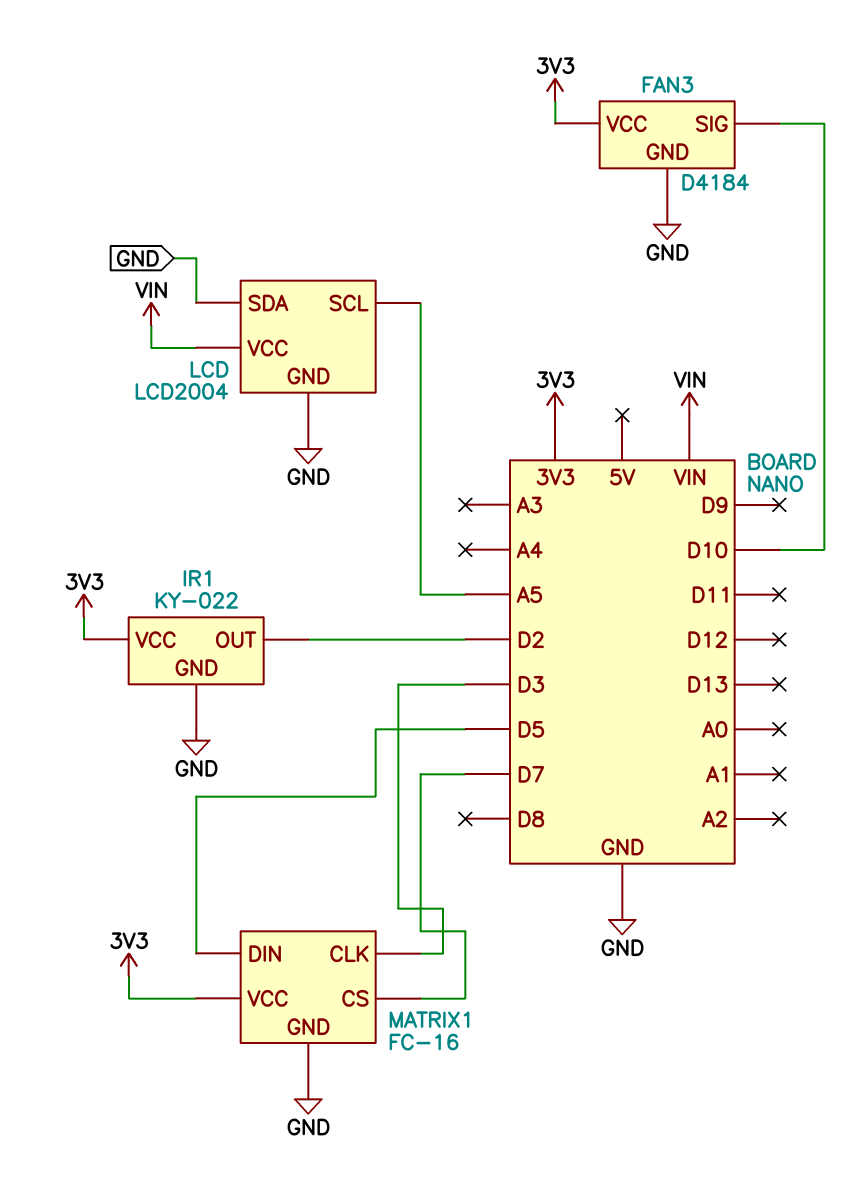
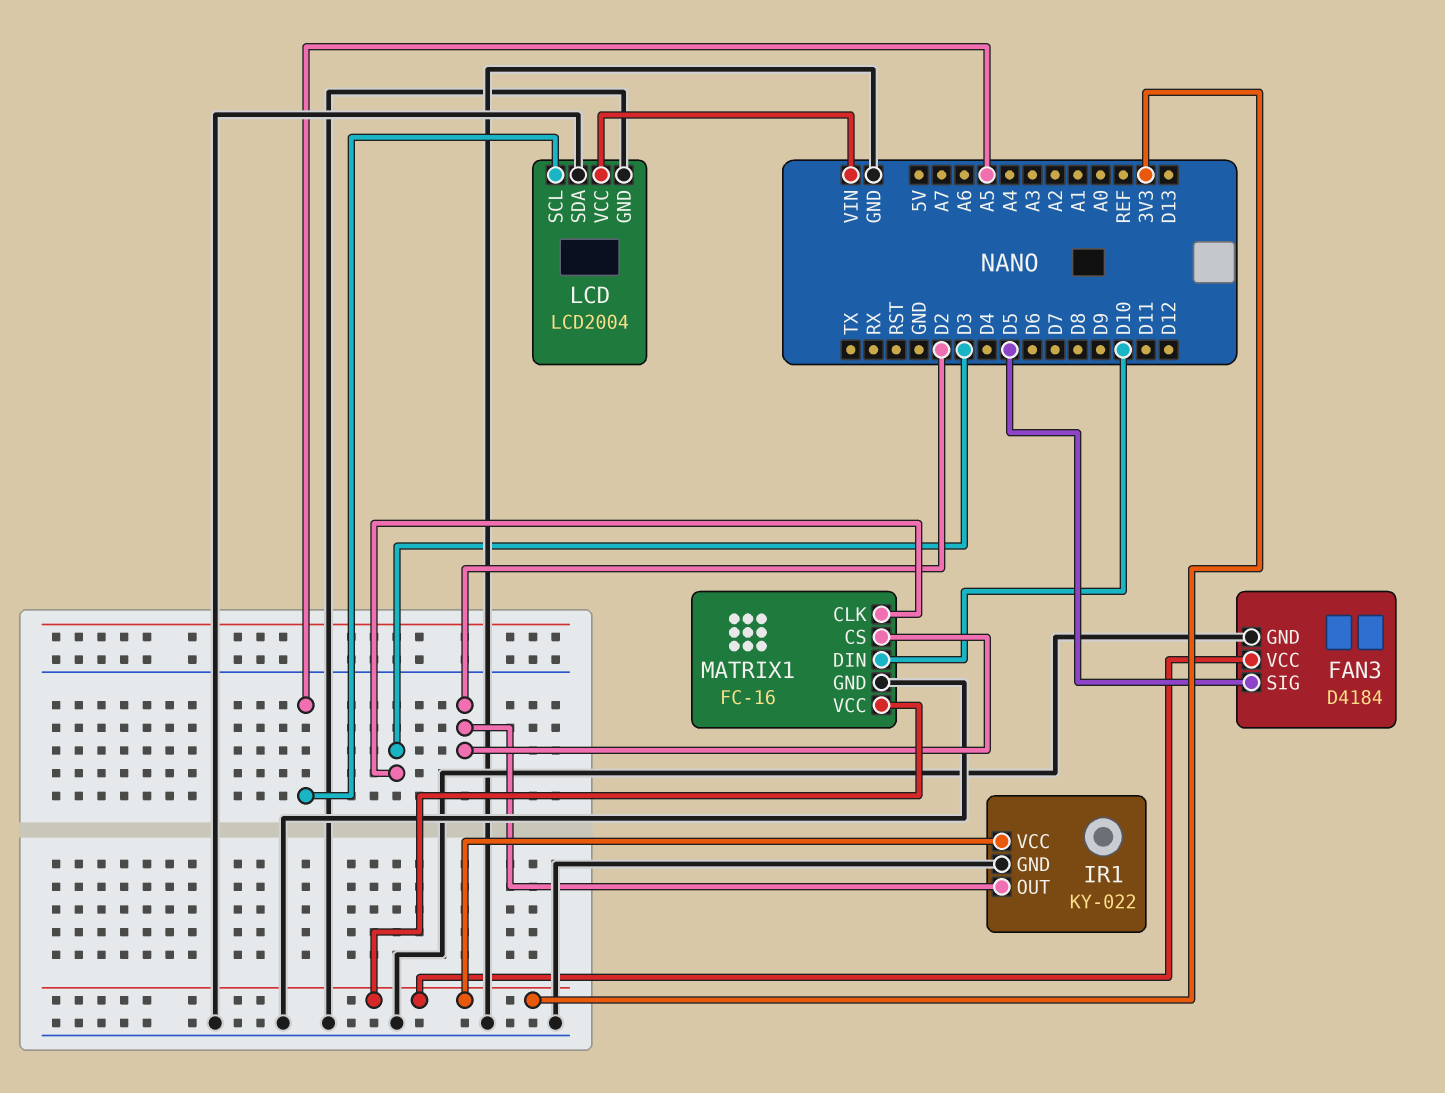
FAN3 pin SIG: D10 -> D5
MATRIX1 pin CS: D7 -> D2
MATRIX1 pin DIN: D5 -> D10

